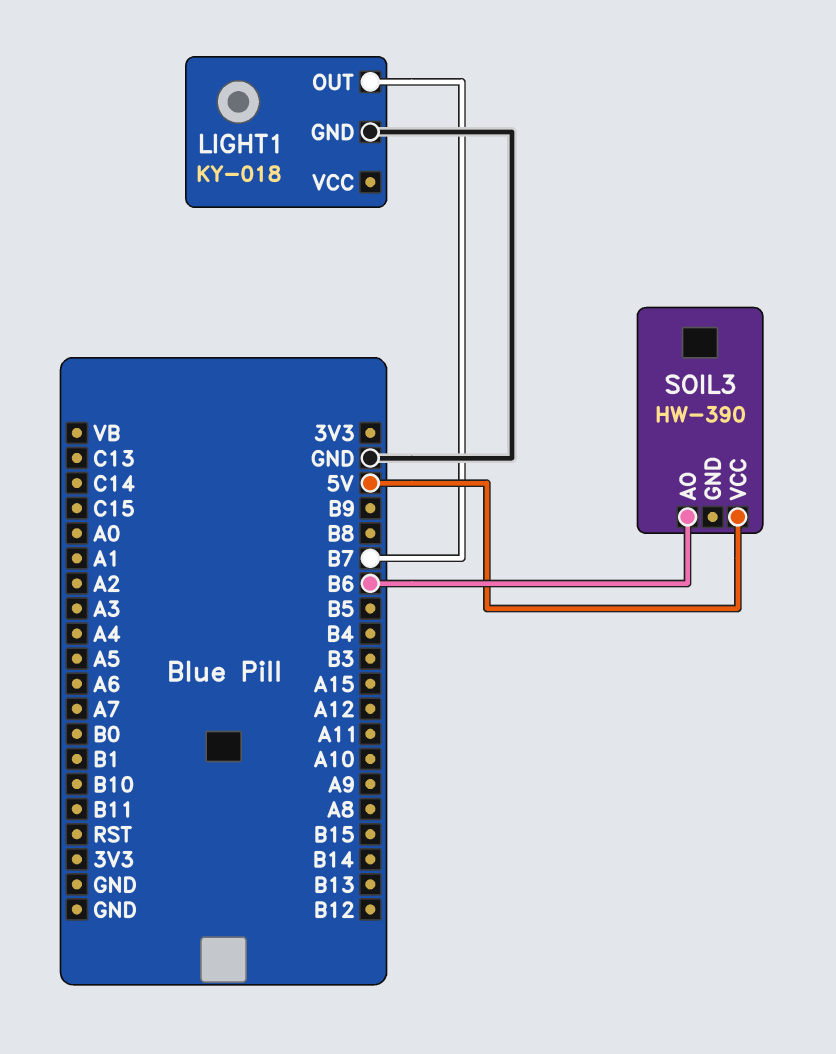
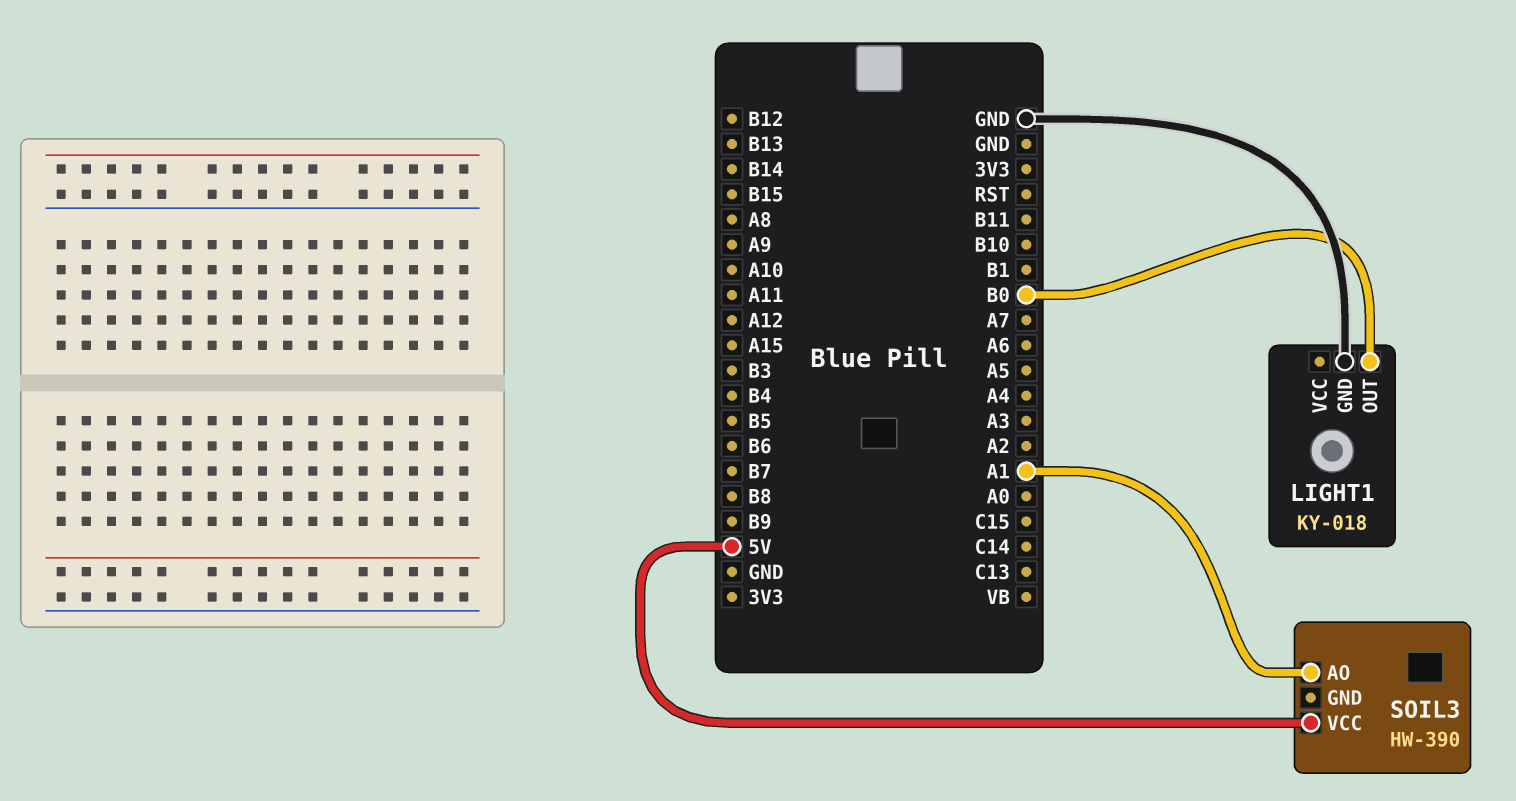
LIGHT1 pin OUT: B7 -> B0
SOIL3 pin AO: B6 -> A1

